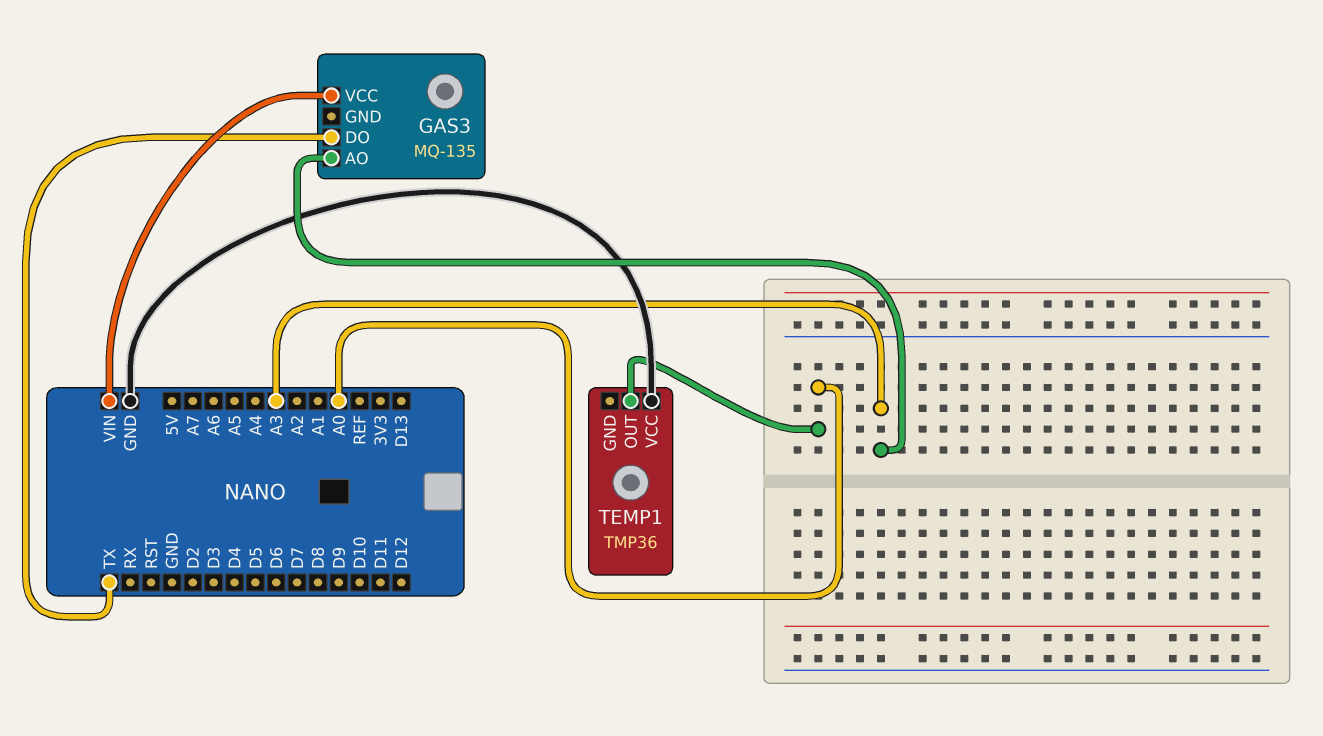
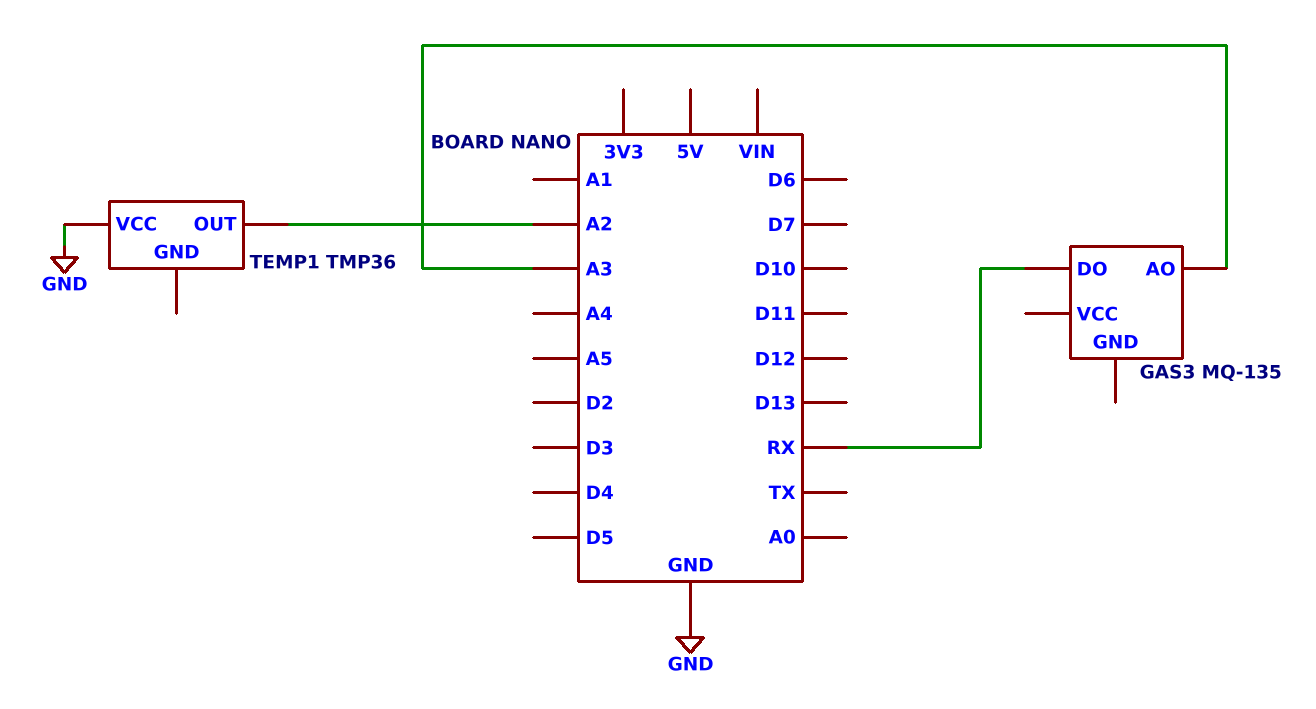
GAS3 pin DO: TX -> RX
GAS3 pin VCC: VIN -> none
TEMP1 pin OUT: A0 -> A2

